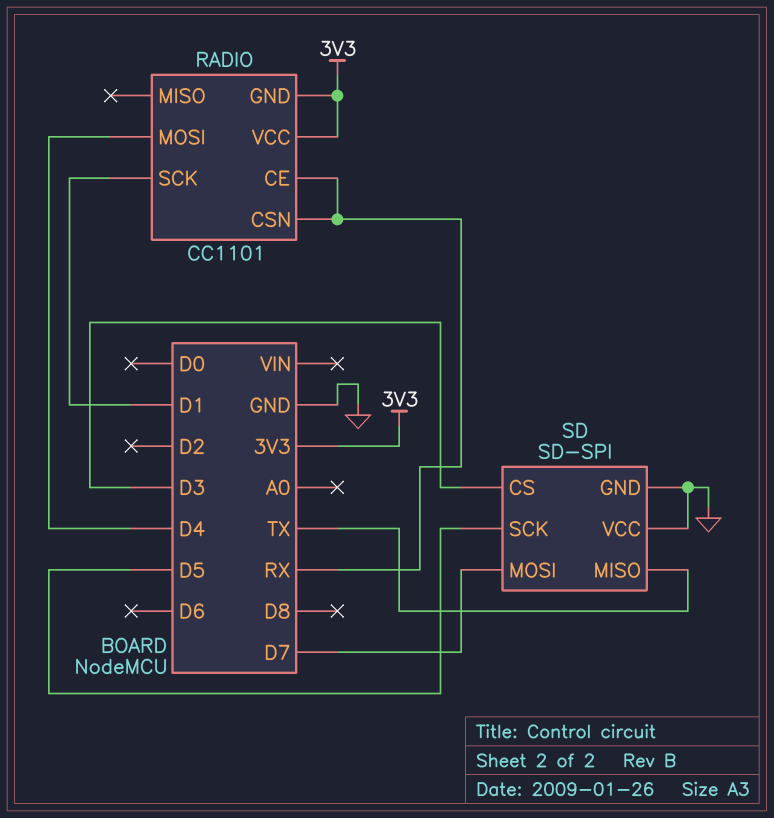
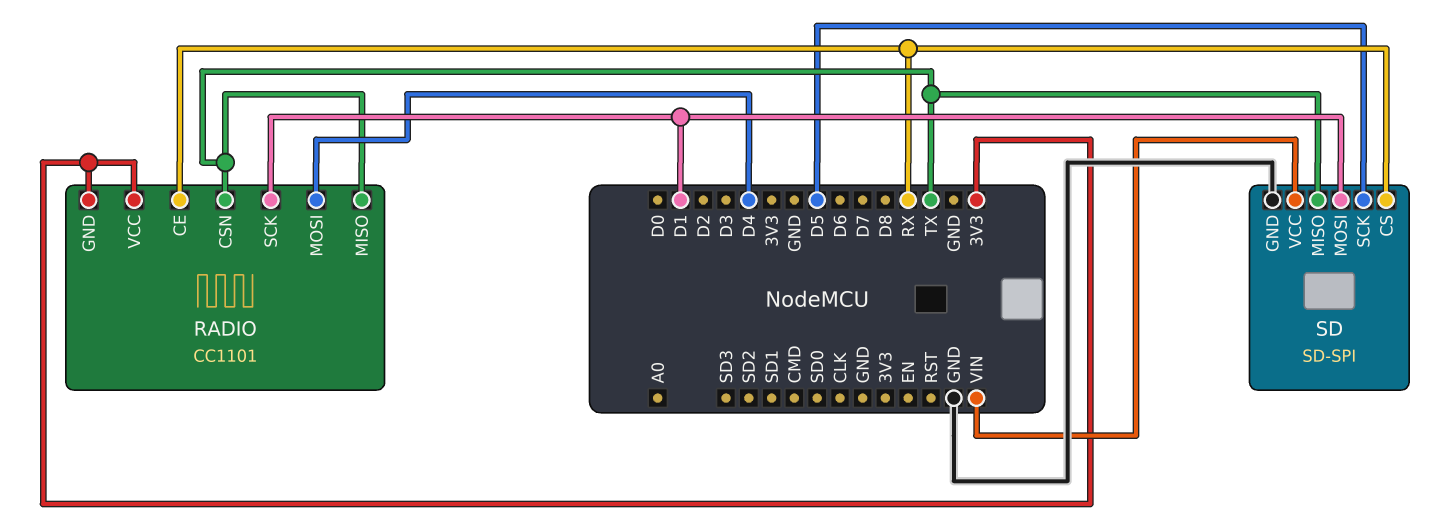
RADIO pin CSN: RX -> TX
RADIO pin MISO: none -> TX
SD pin CS: D3 -> RX
SD pin MOSI: D7 -> D1
SD pin VCC: GND -> VIN

